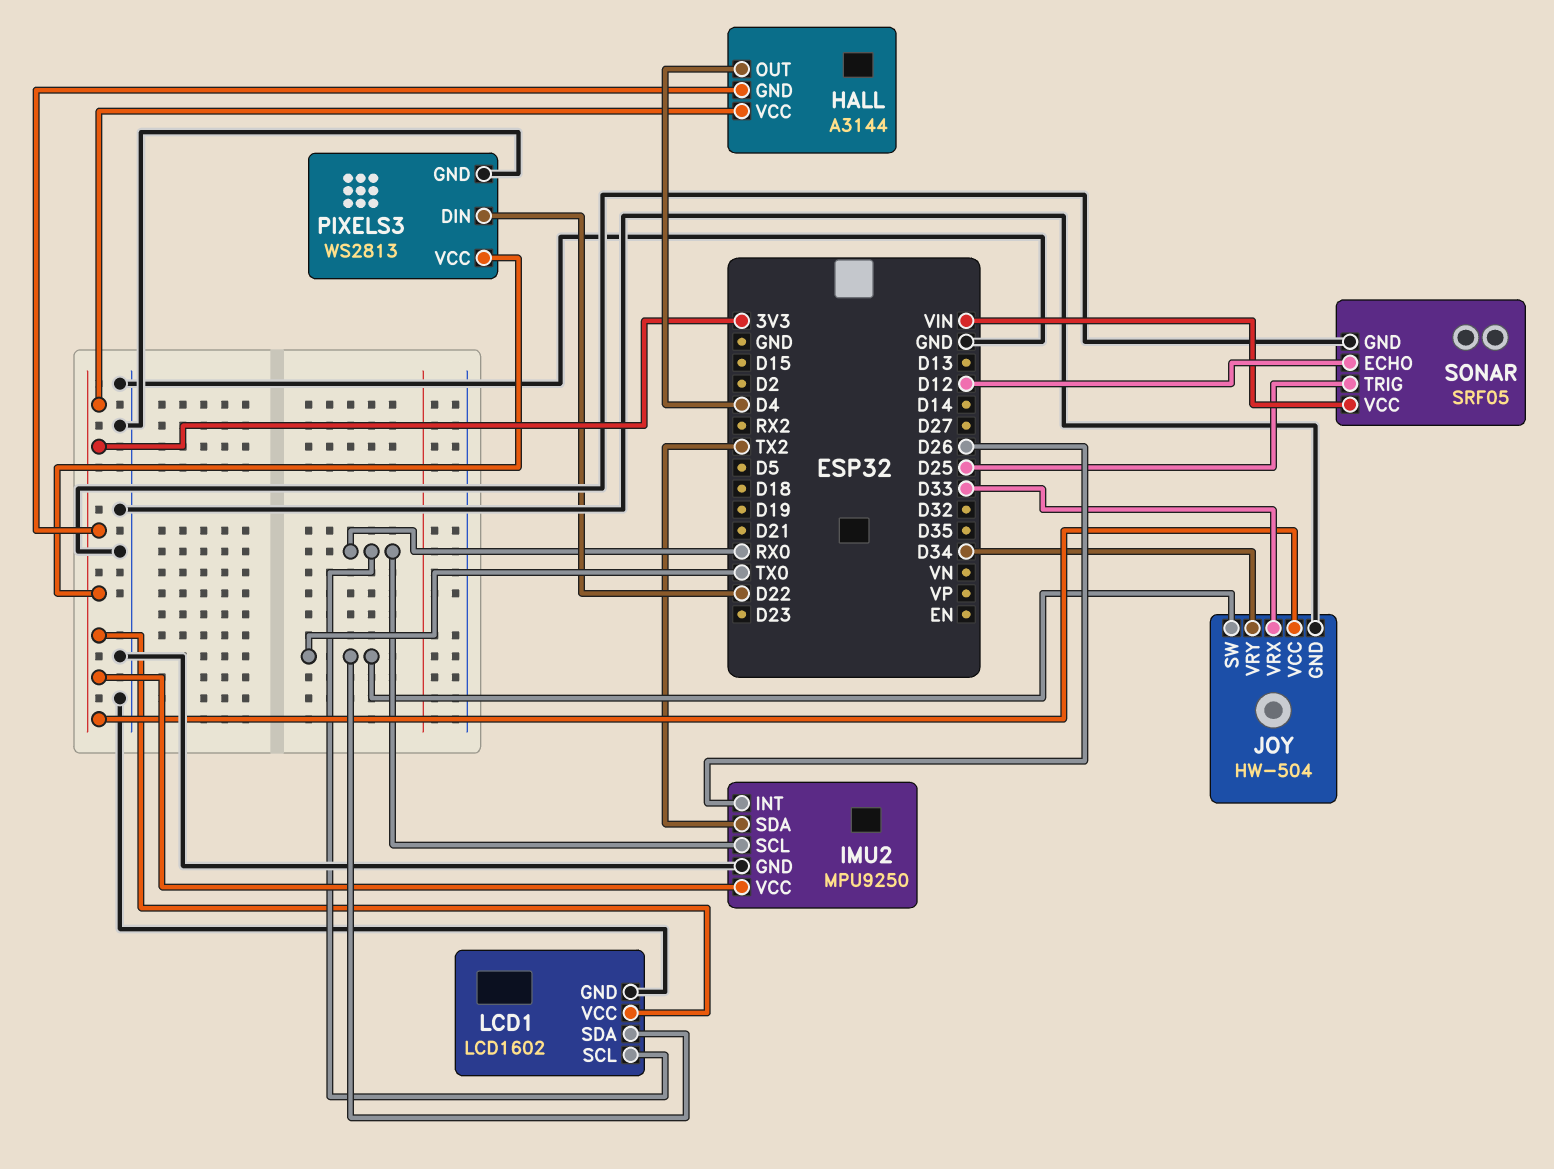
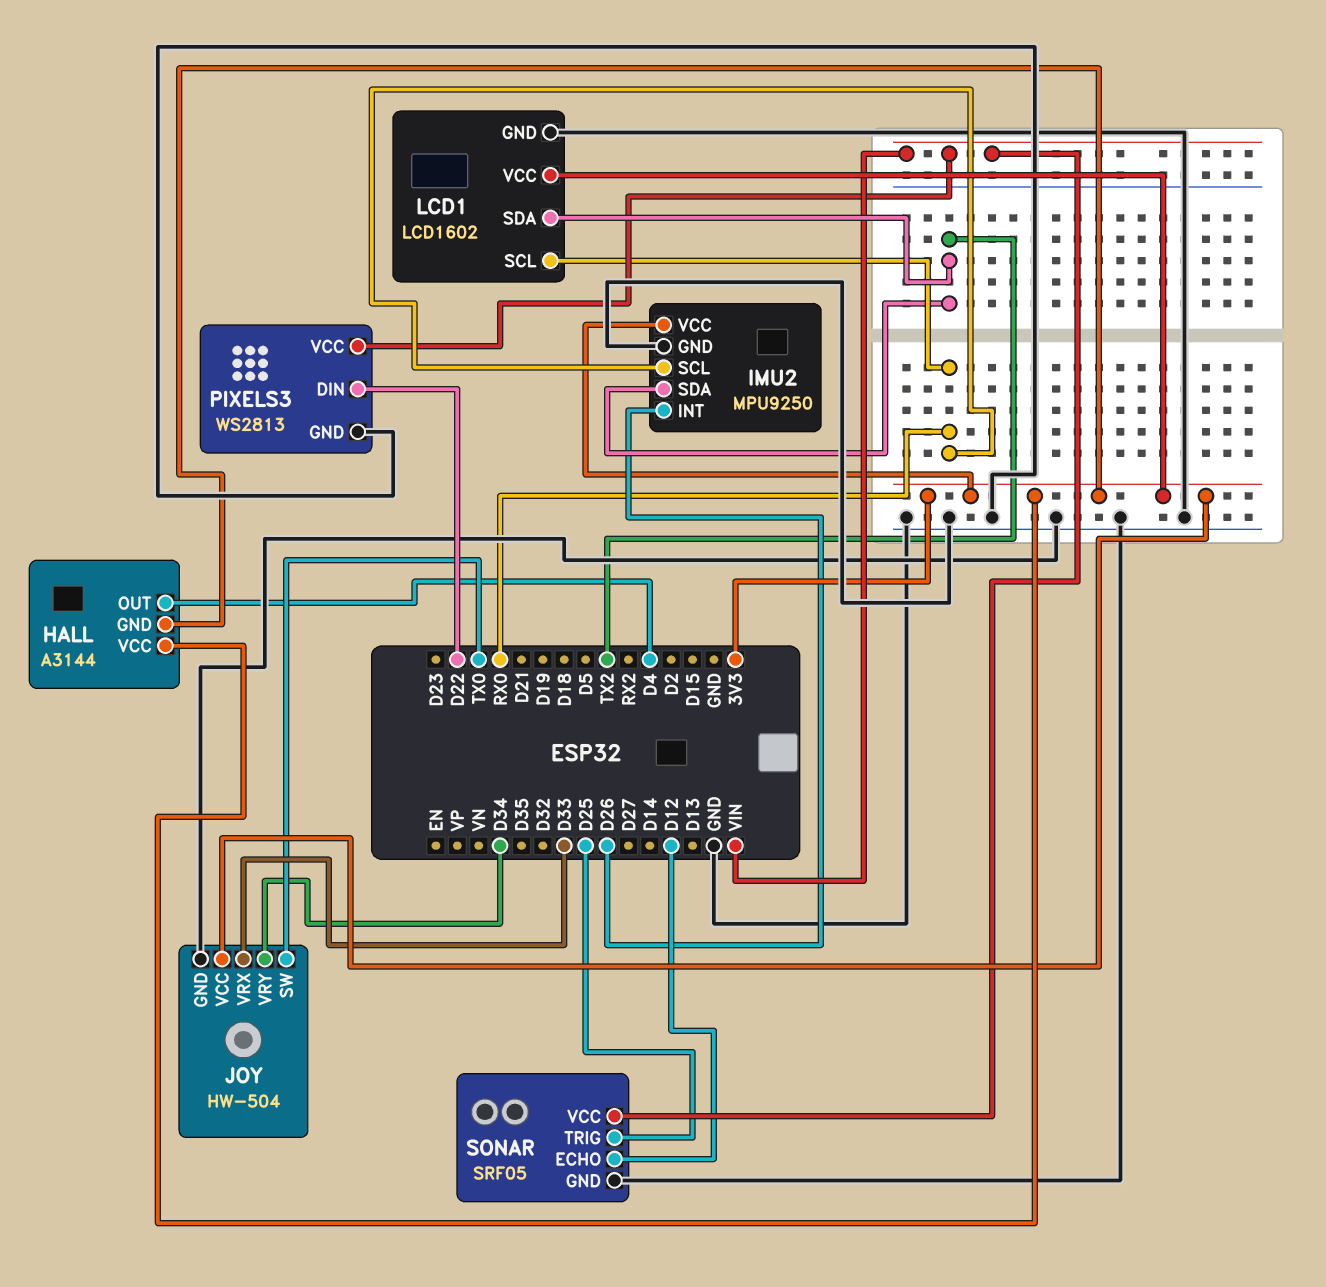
LCD1 pin SDA: TX0 -> TX2
PIXELS3 pin VCC: 3V3 -> VIN

